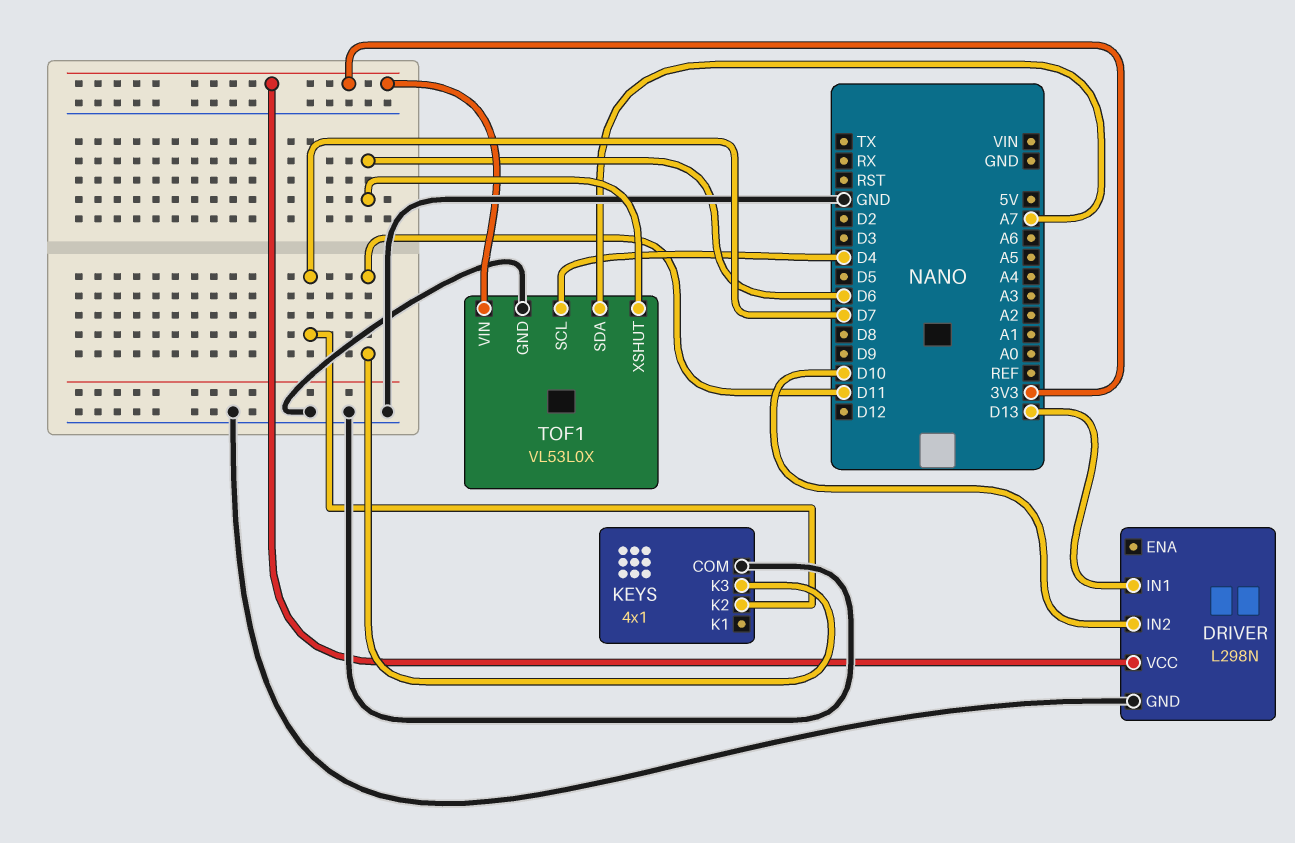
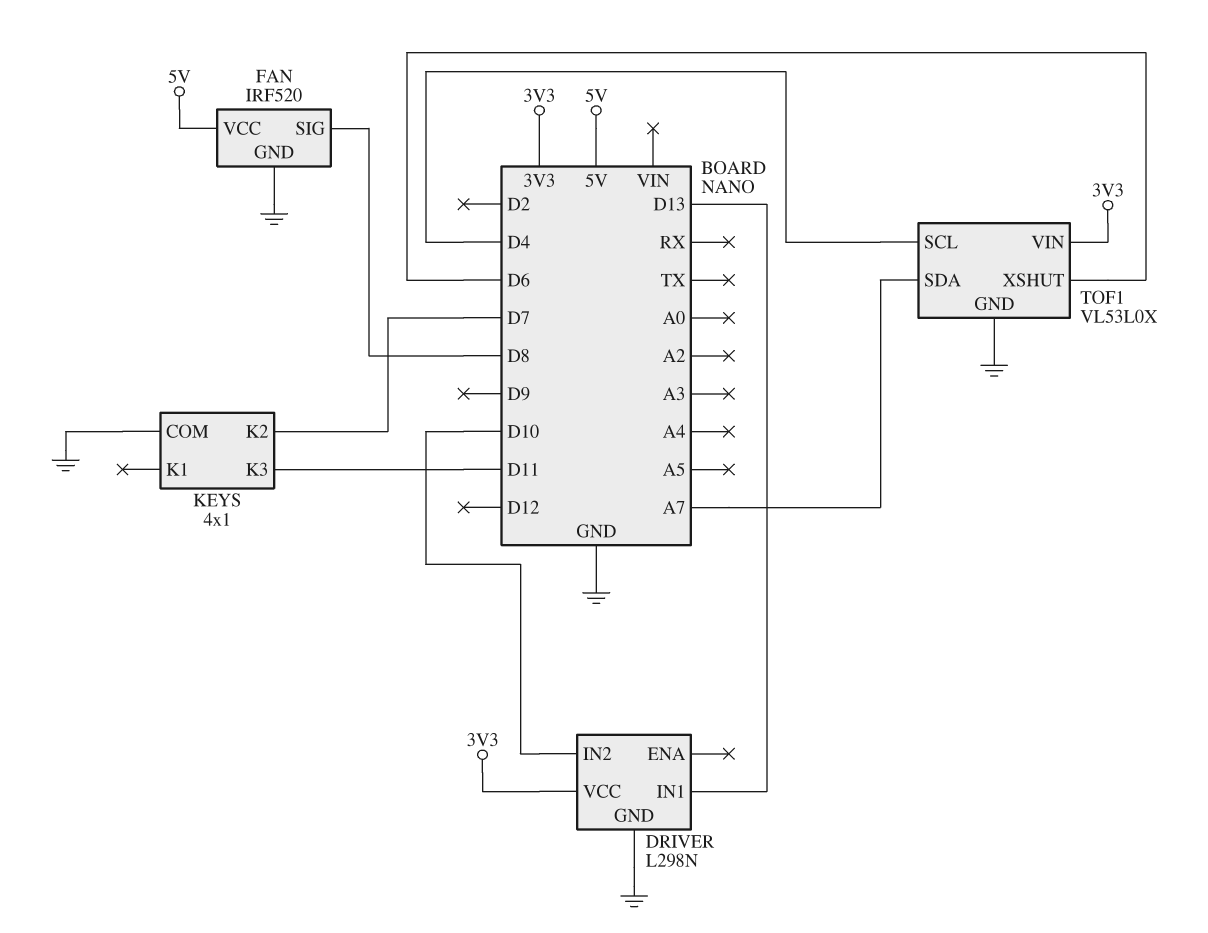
FAN: none -> IRF520
FAN pin GND: none -> GND
FAN pin SIG: none -> D8
FAN pin VCC: none -> 5V

